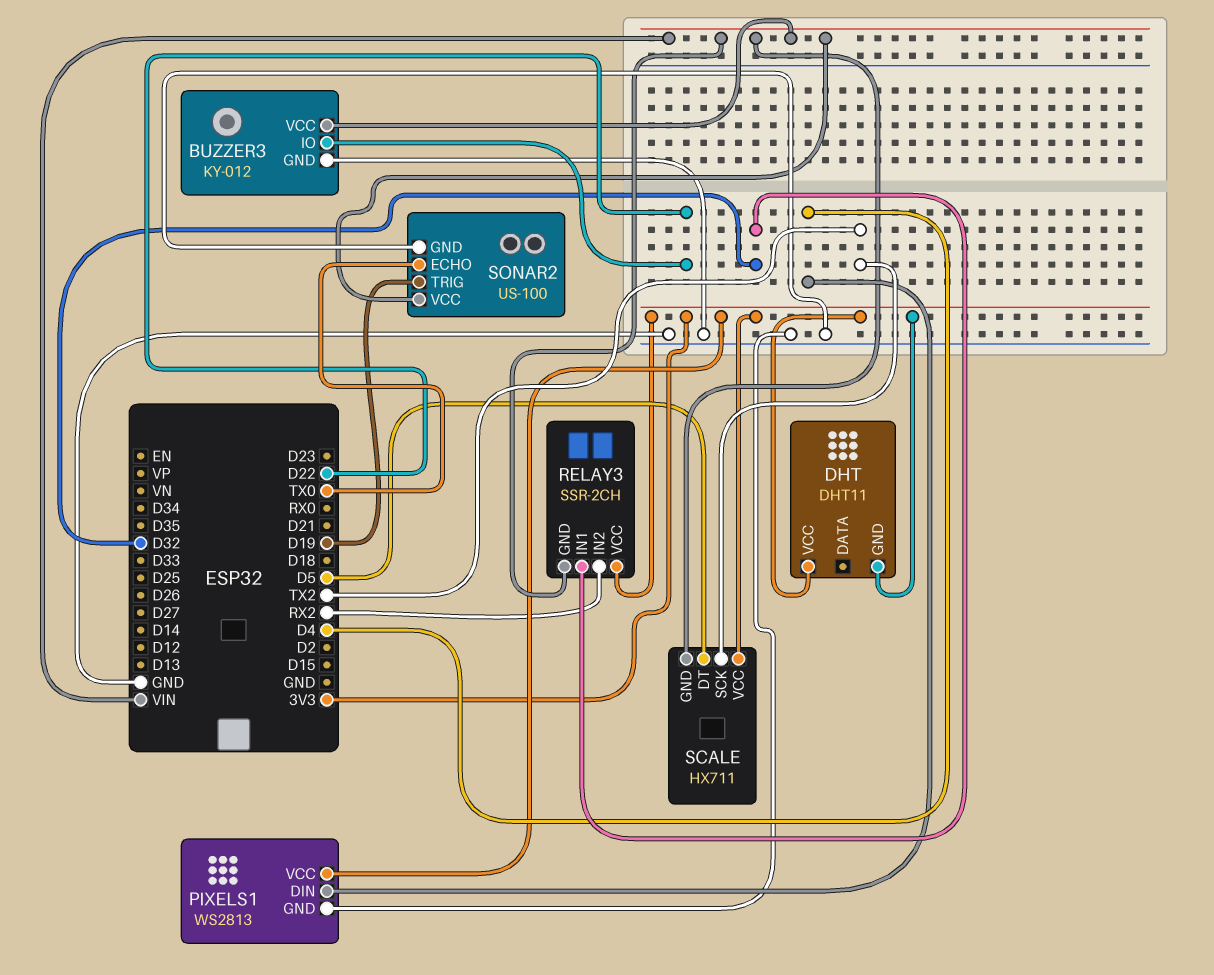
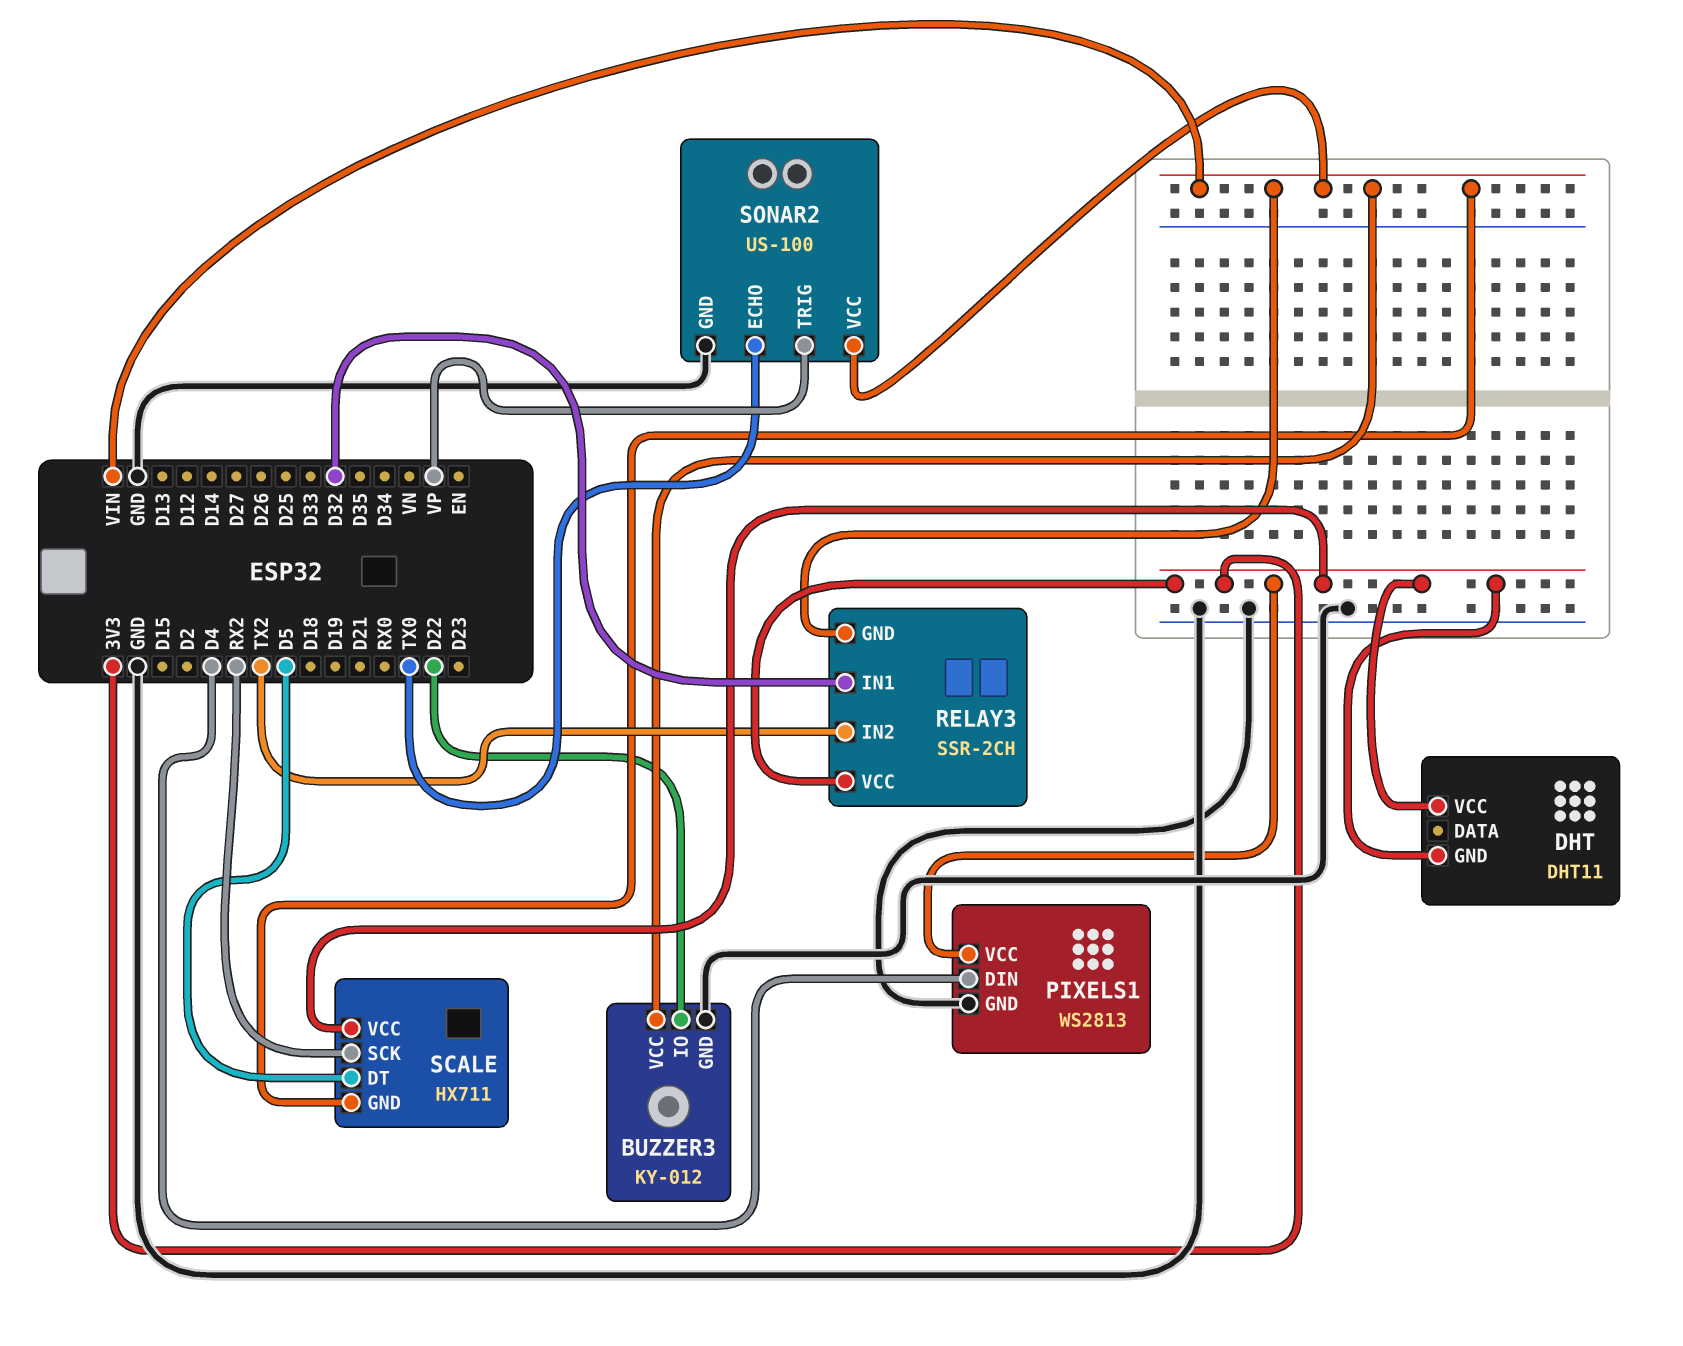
RELAY3 pin IN2: RX2 -> TX2
SCALE pin SCK: TX2 -> RX2
SONAR2 pin TRIG: D19 -> VP

